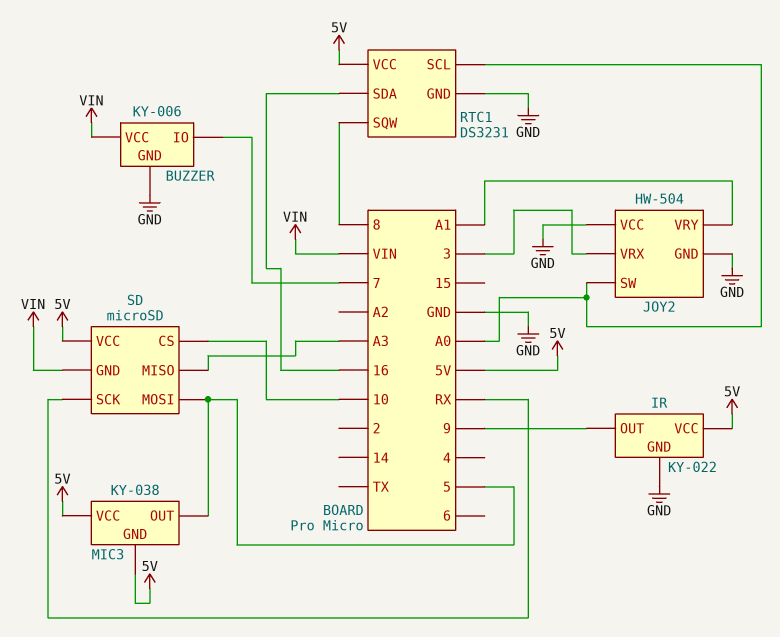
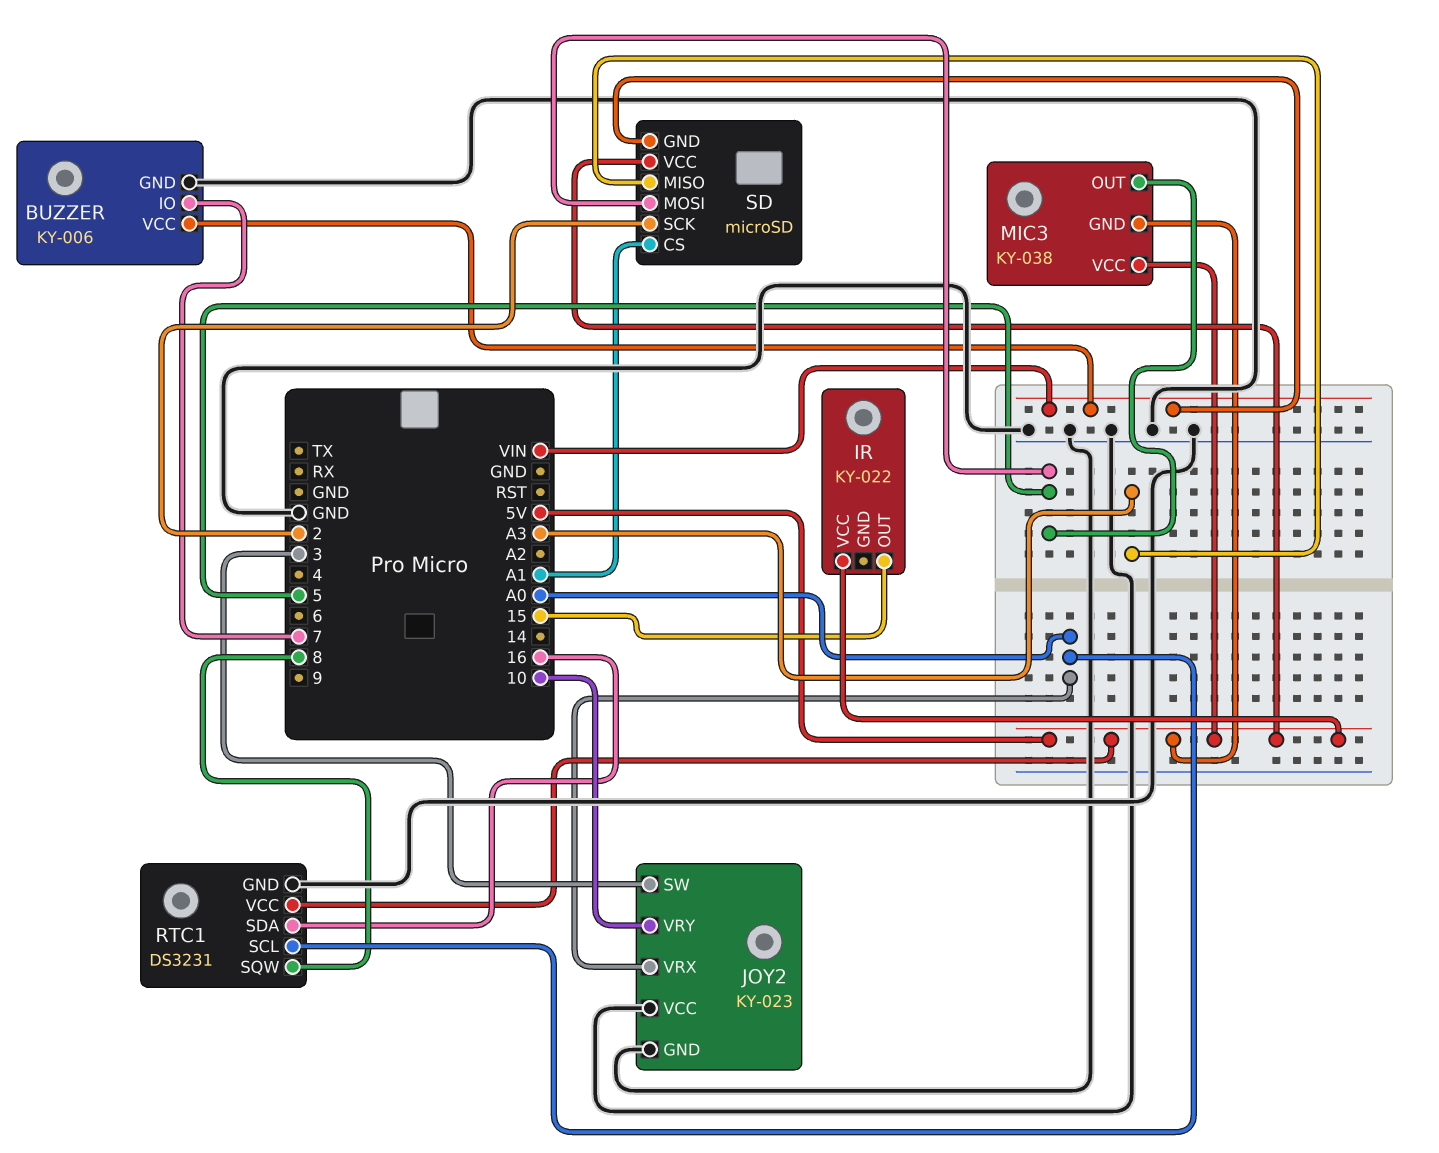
IR pin GND: GND -> none
IR pin OUT: 9 -> 15
JOY2: HW-504 -> KY-023
JOY2 pin SW: A0 -> 3
JOY2 pin VRX: 3 -> A0
JOY2 pin VRY: A1 -> 10
SD pin CS: 10 -> A1
SD pin SCK: RX -> 2

